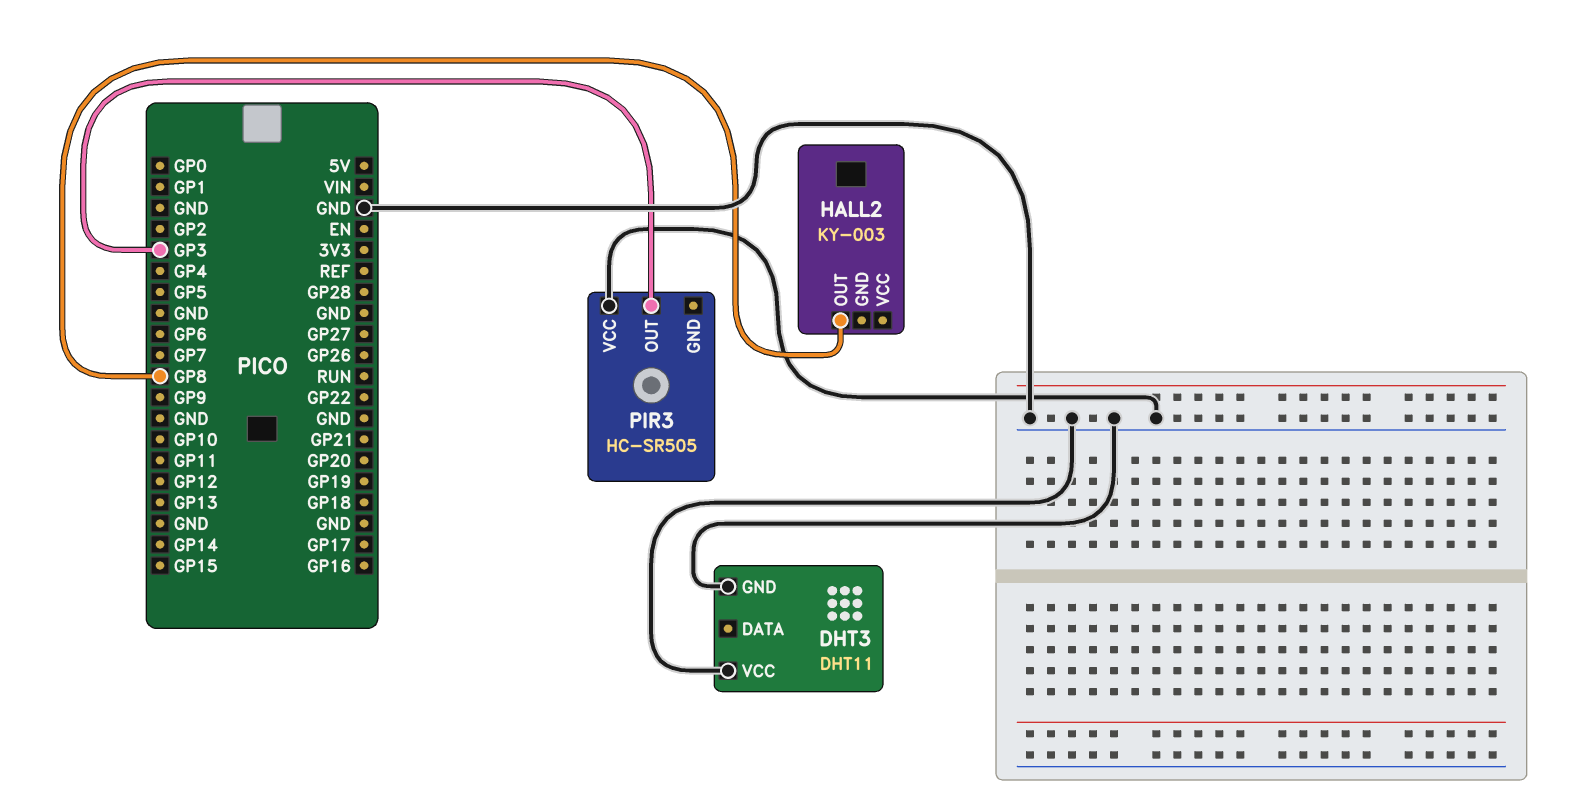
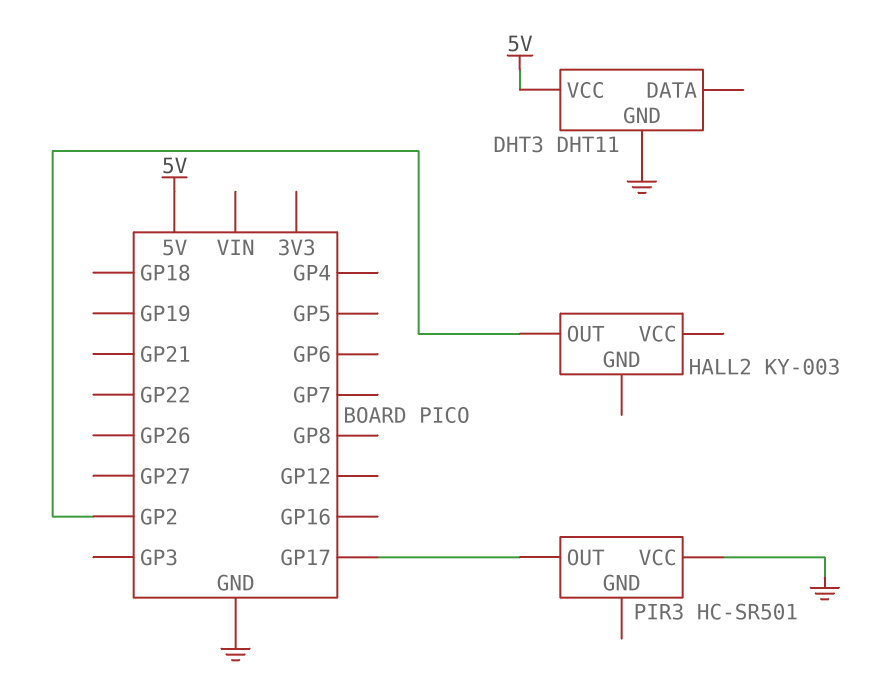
DHT3 pin VCC: GND -> 5V
HALL2 pin OUT: GP8 -> GP2
PIR3: HC-SR505 -> HC-SR501
PIR3 pin OUT: GP3 -> GP17

